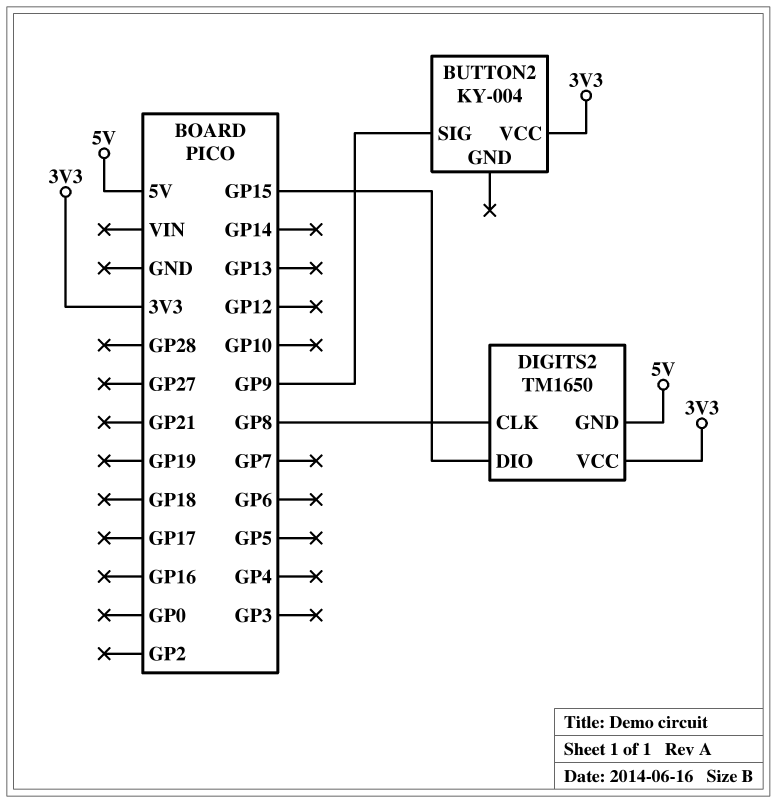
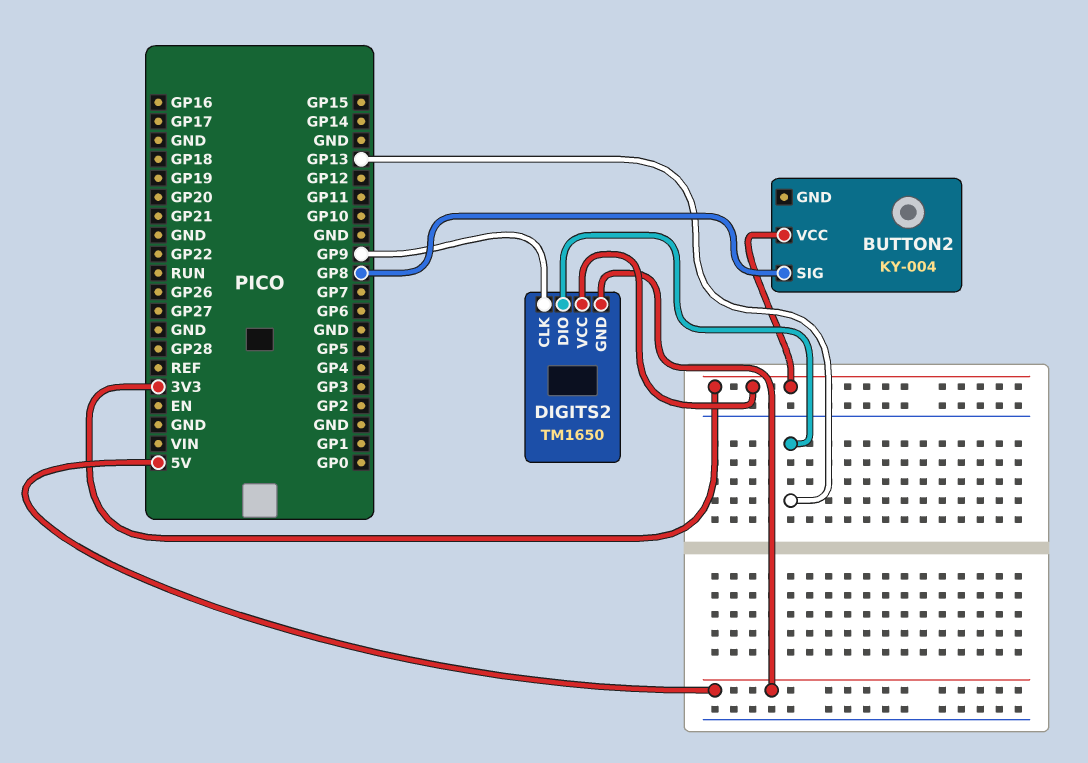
BUTTON2 pin SIG: GP9 -> GP8
DIGITS2 pin CLK: GP8 -> GP9
DIGITS2 pin DIO: GP15 -> GP13

